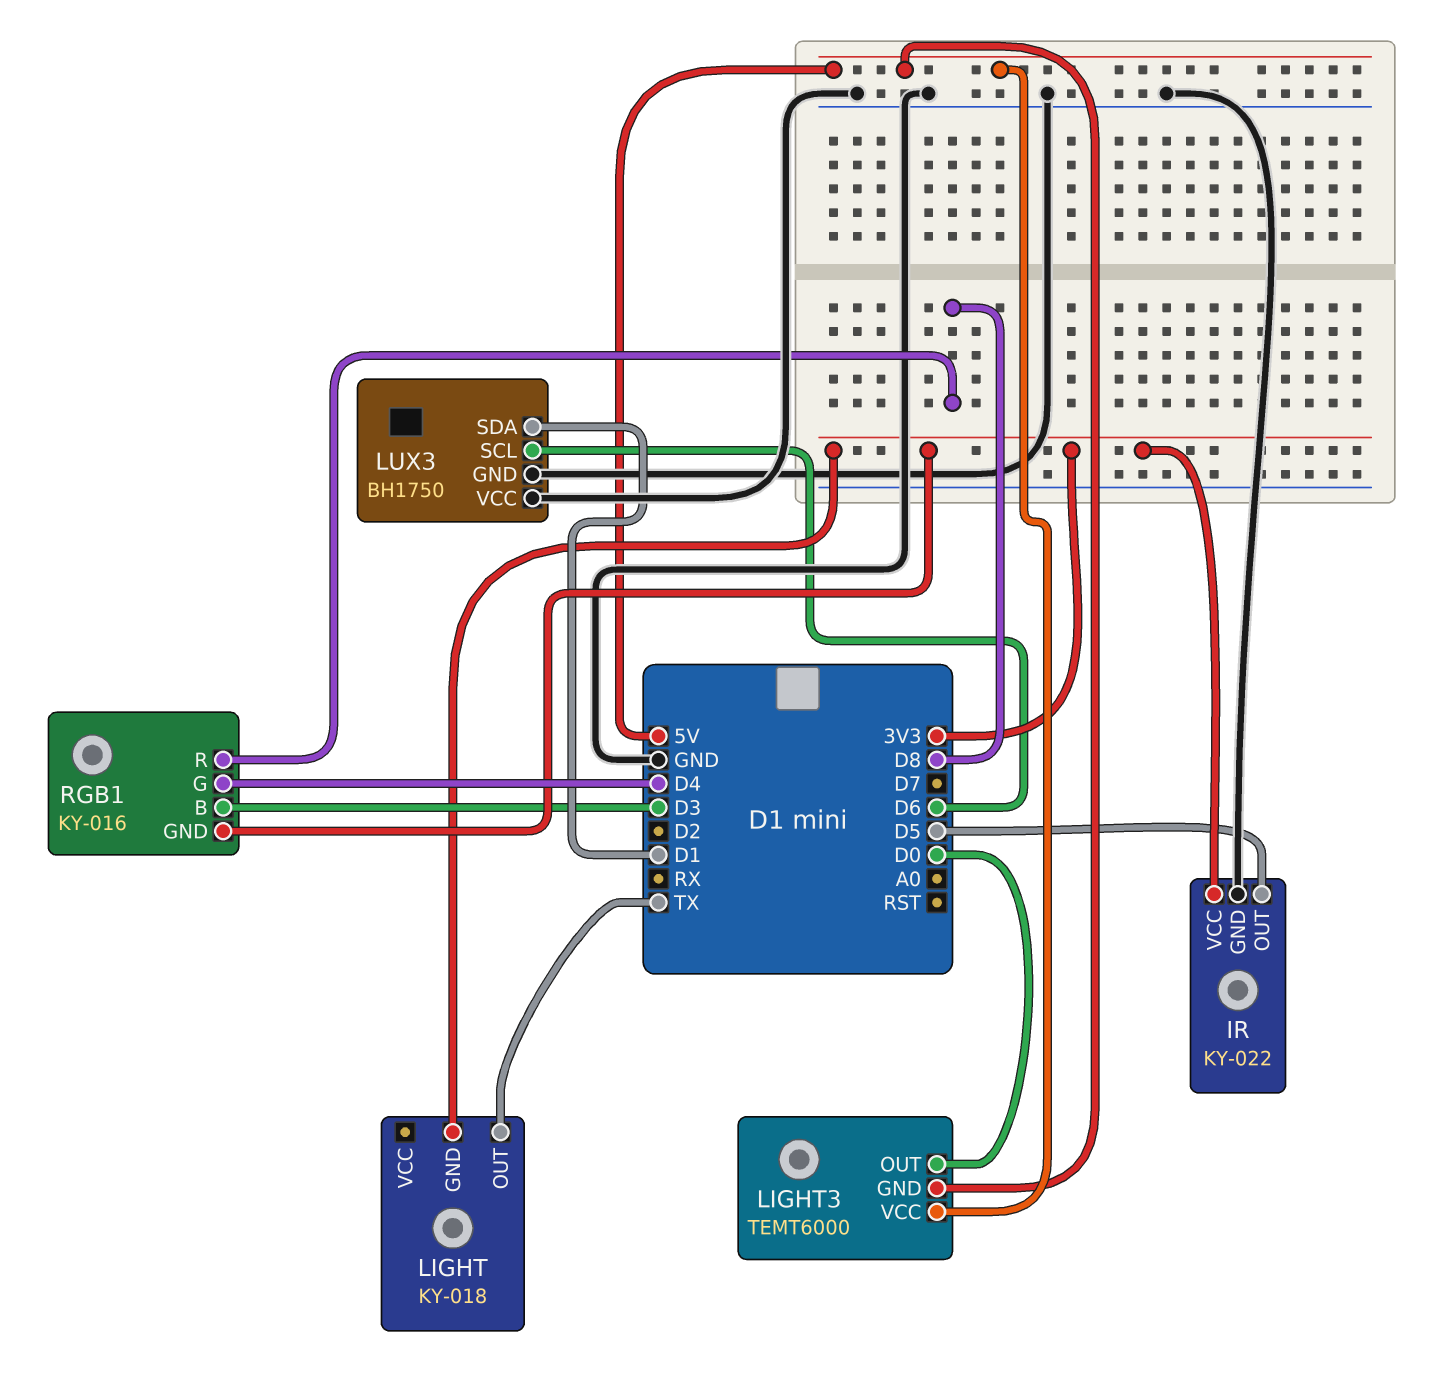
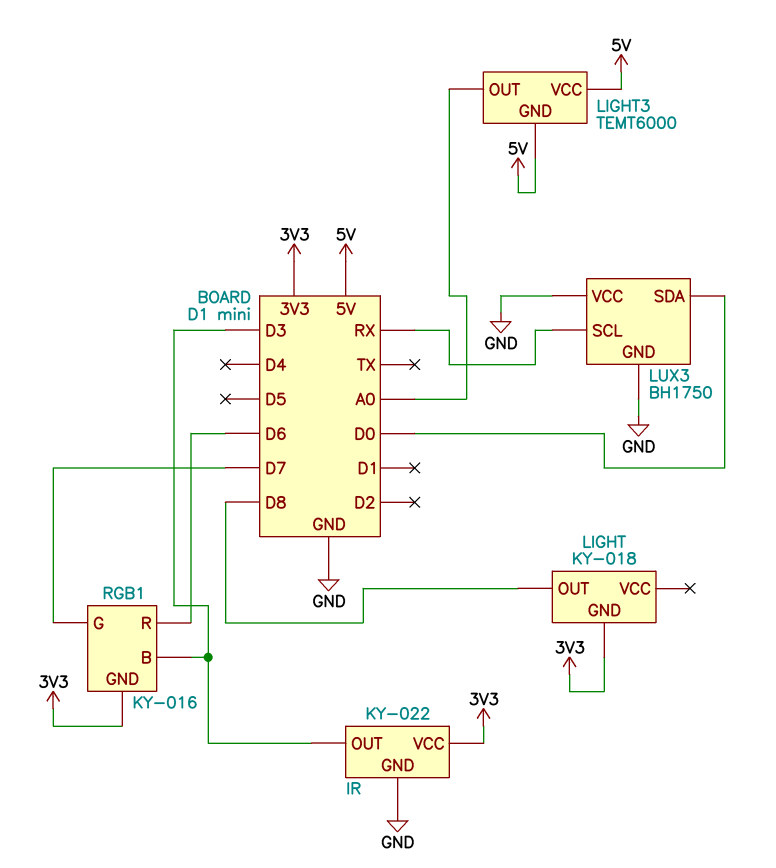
IR pin OUT: D5 -> D3
LIGHT pin OUT: TX -> D8
LIGHT3 pin OUT: D0 -> A0
LUX3 pin SCL: D6 -> RX
LUX3 pin SDA: D1 -> D0
RGB1 pin G: D4 -> D7
RGB1 pin R: D8 -> D6

